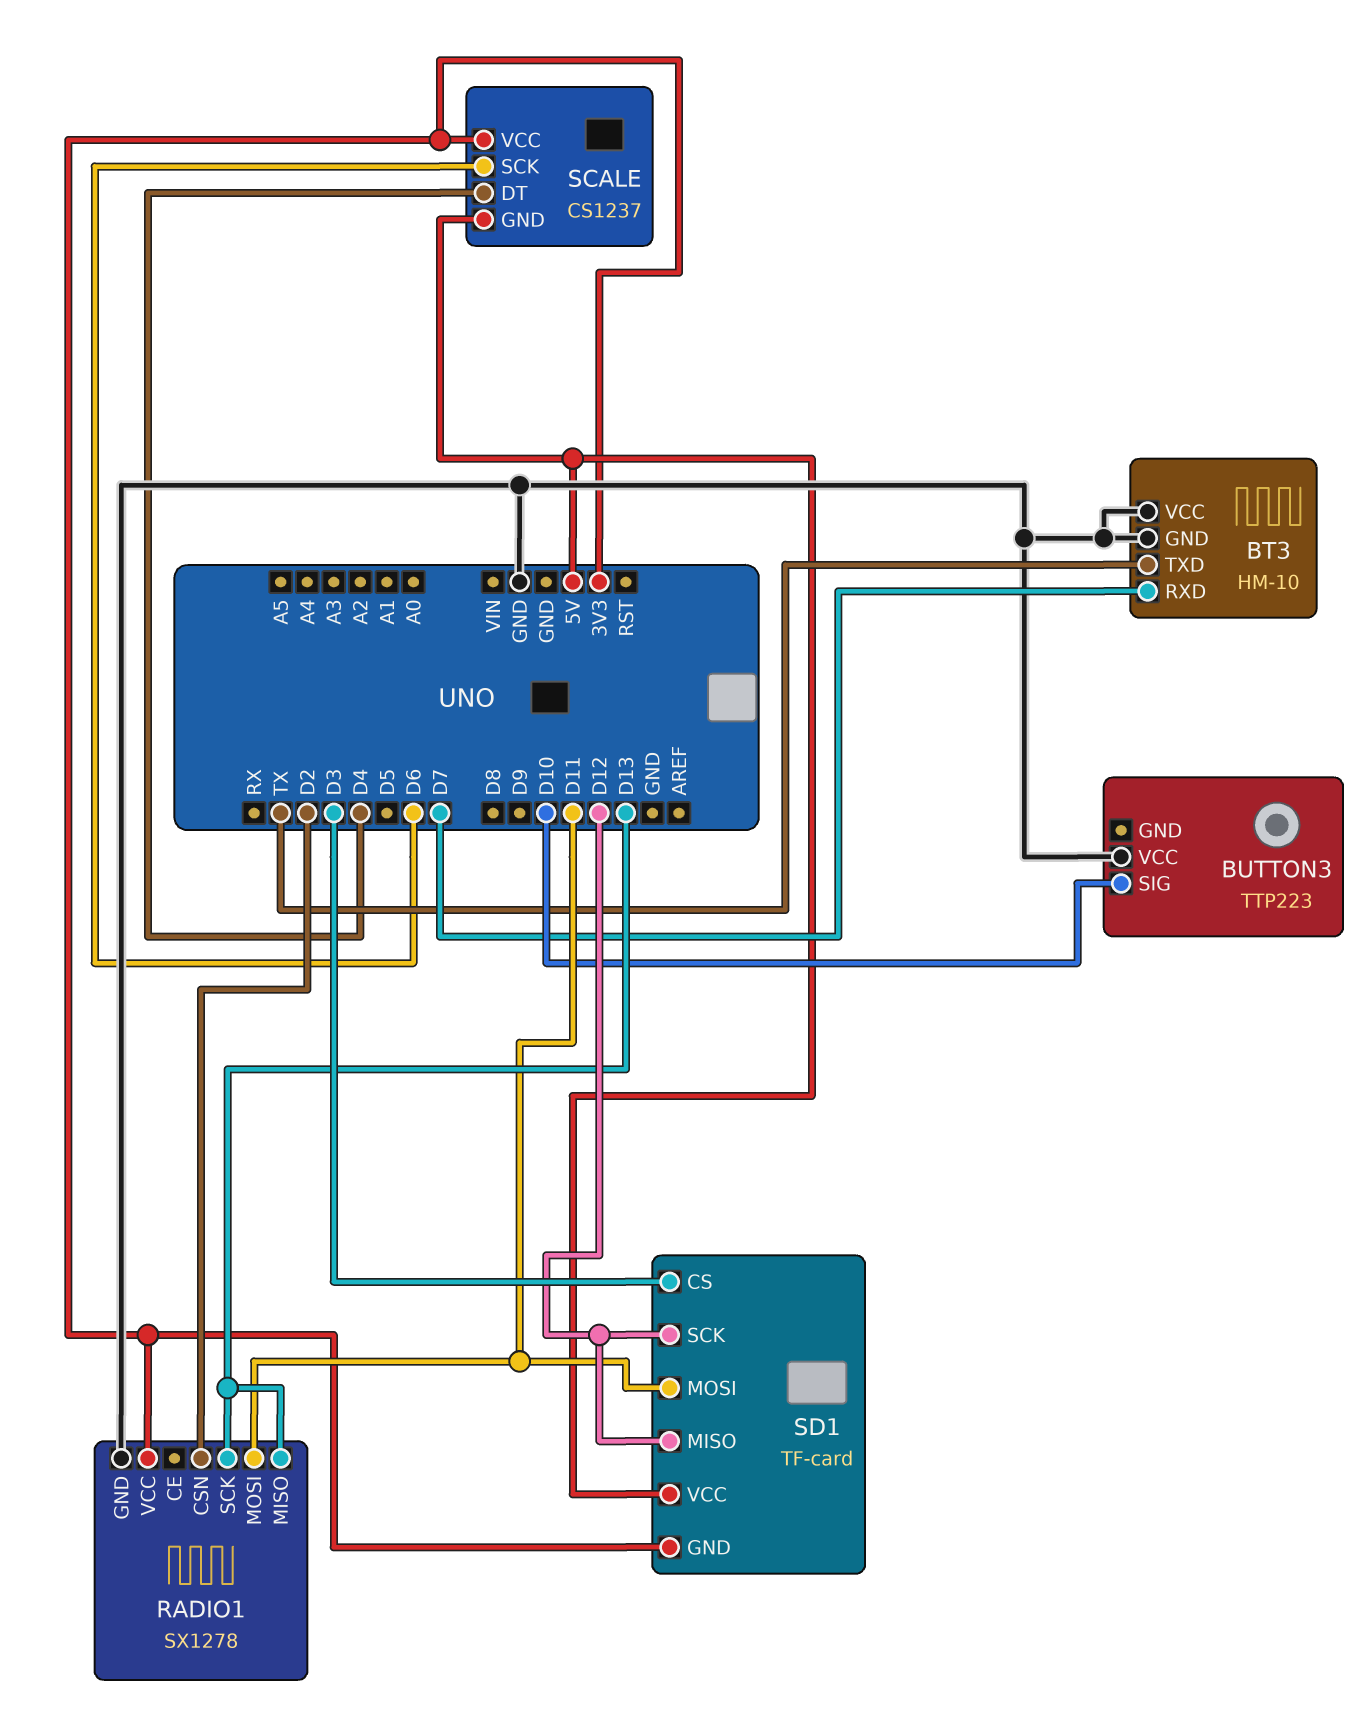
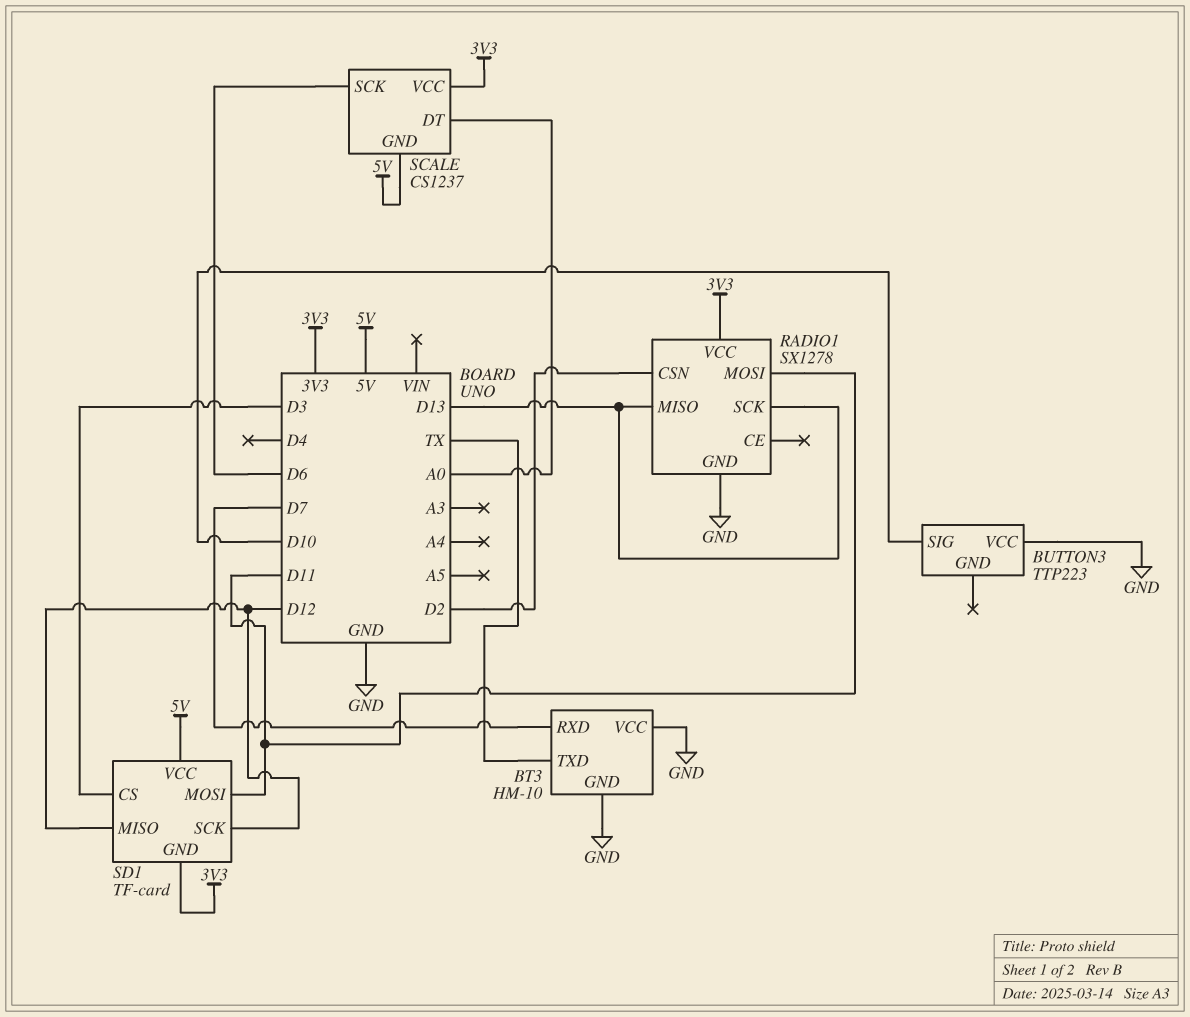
SCALE pin DT: D4 -> A0

